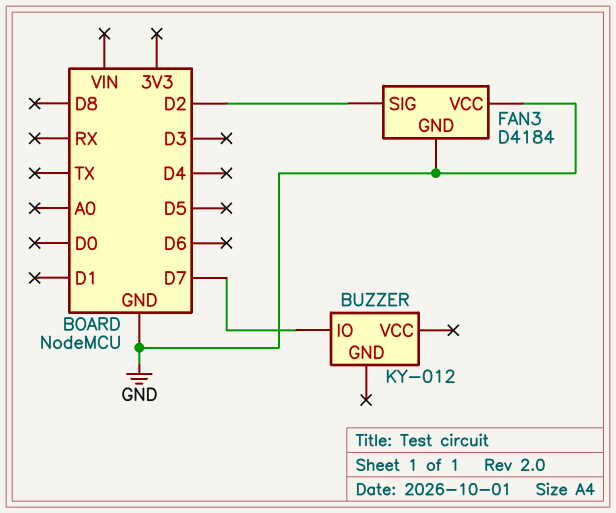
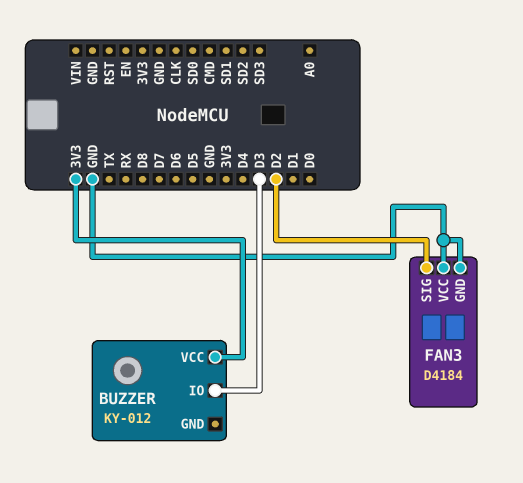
BUZZER pin IO: D7 -> D3
BUZZER pin VCC: none -> 3V3

